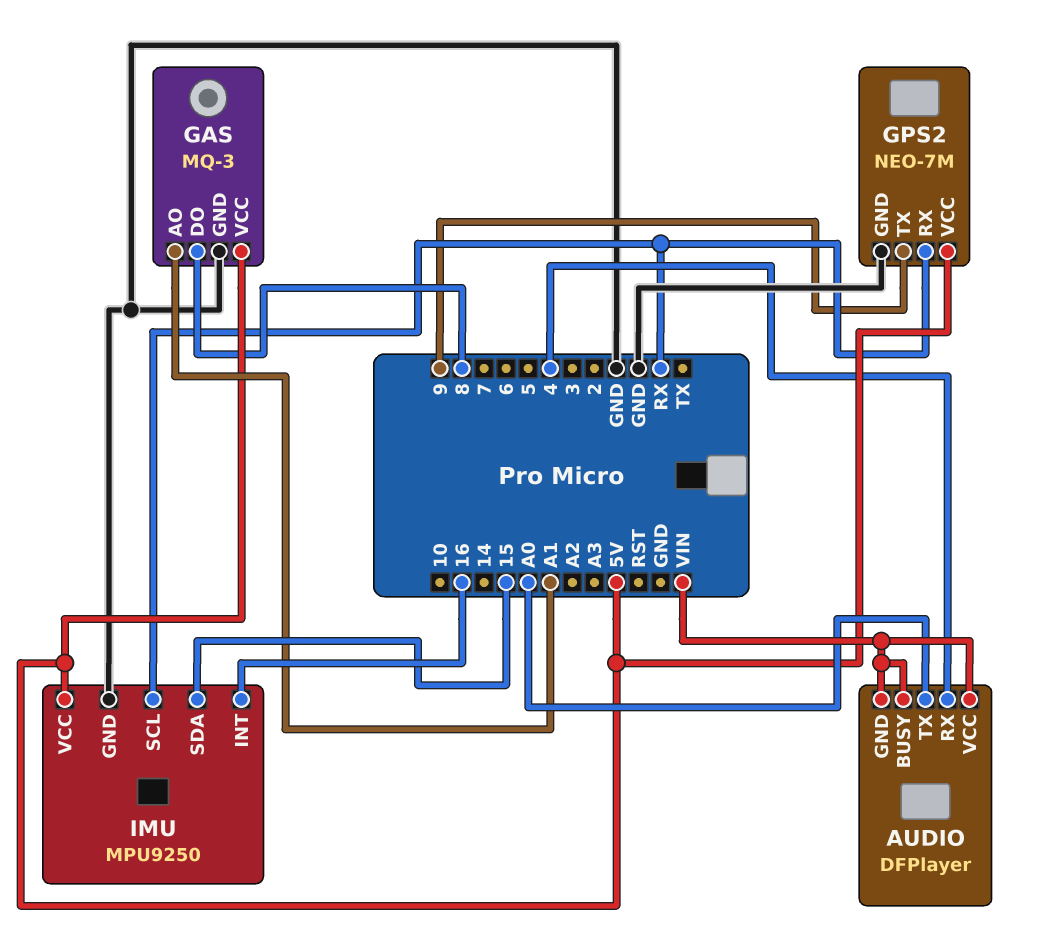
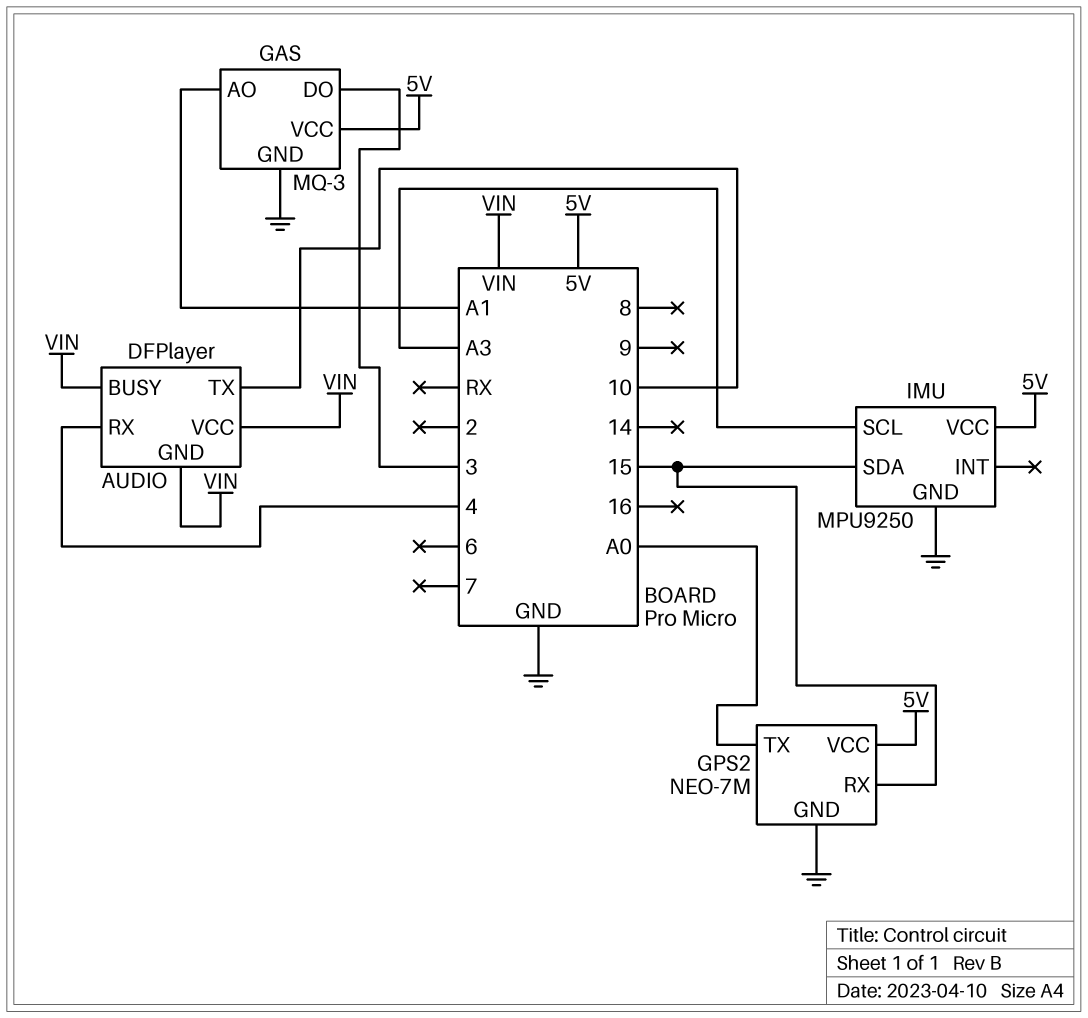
AUDIO pin TX: A0 -> 10
GAS pin DO: 8 -> 3
GPS2 pin RX: RX -> 15
GPS2 pin TX: 9 -> A0
IMU pin INT: 16 -> none
IMU pin SCL: RX -> A3

